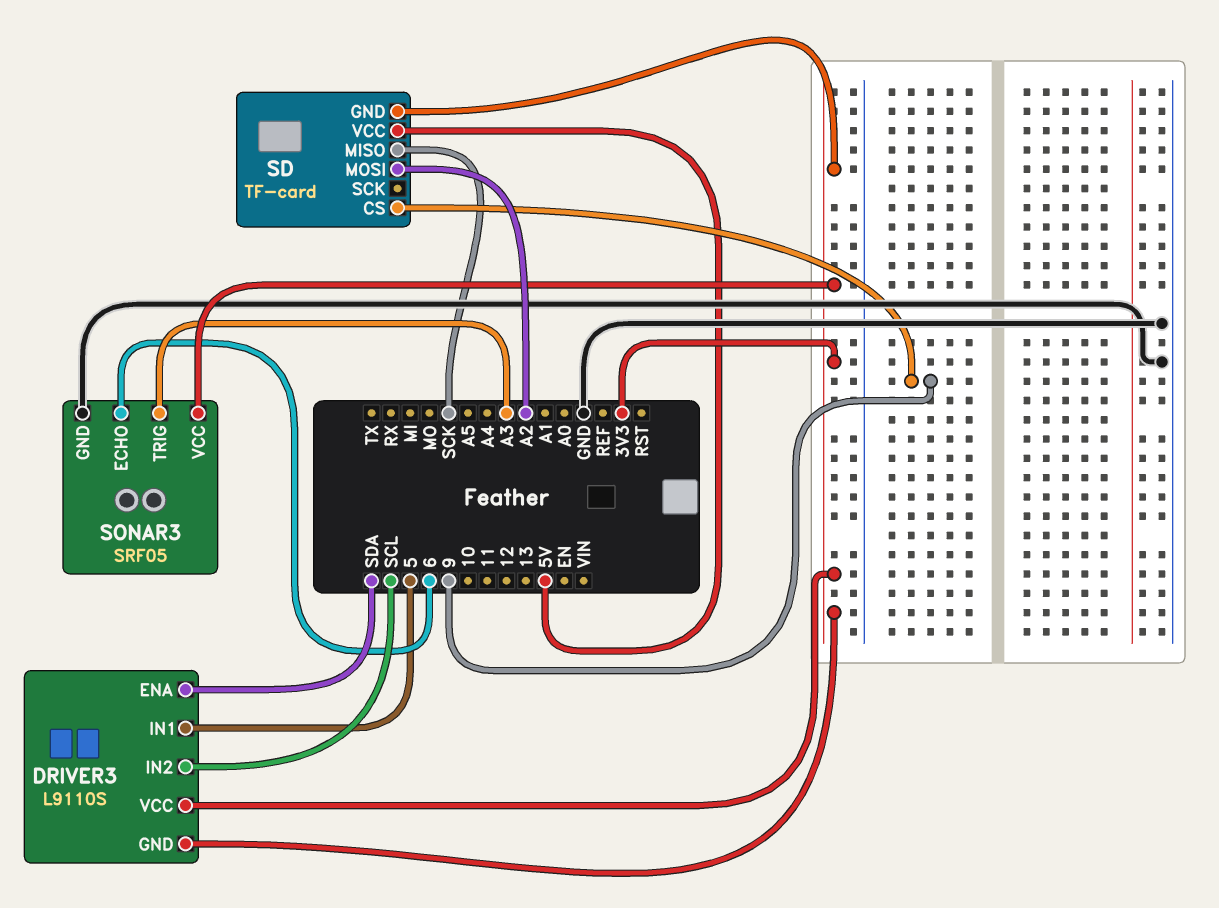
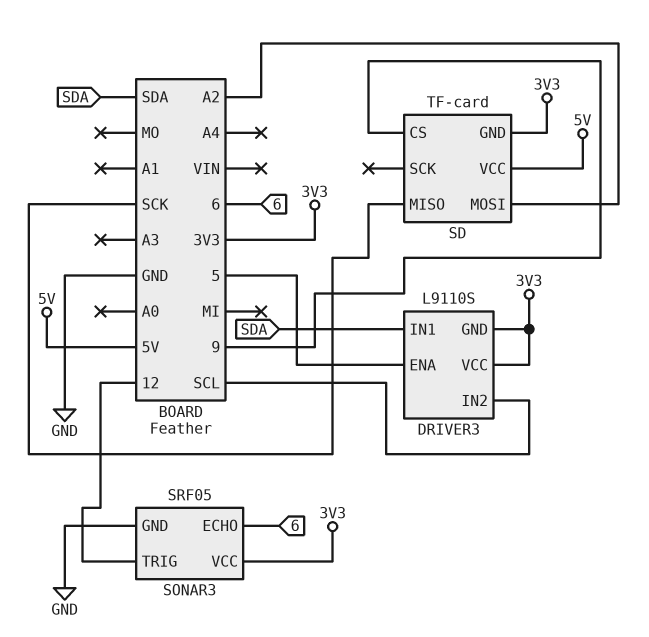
DRIVER3 pin ENA: SDA -> 5
DRIVER3 pin IN1: 5 -> SDA
SONAR3 pin TRIG: A3 -> 12

